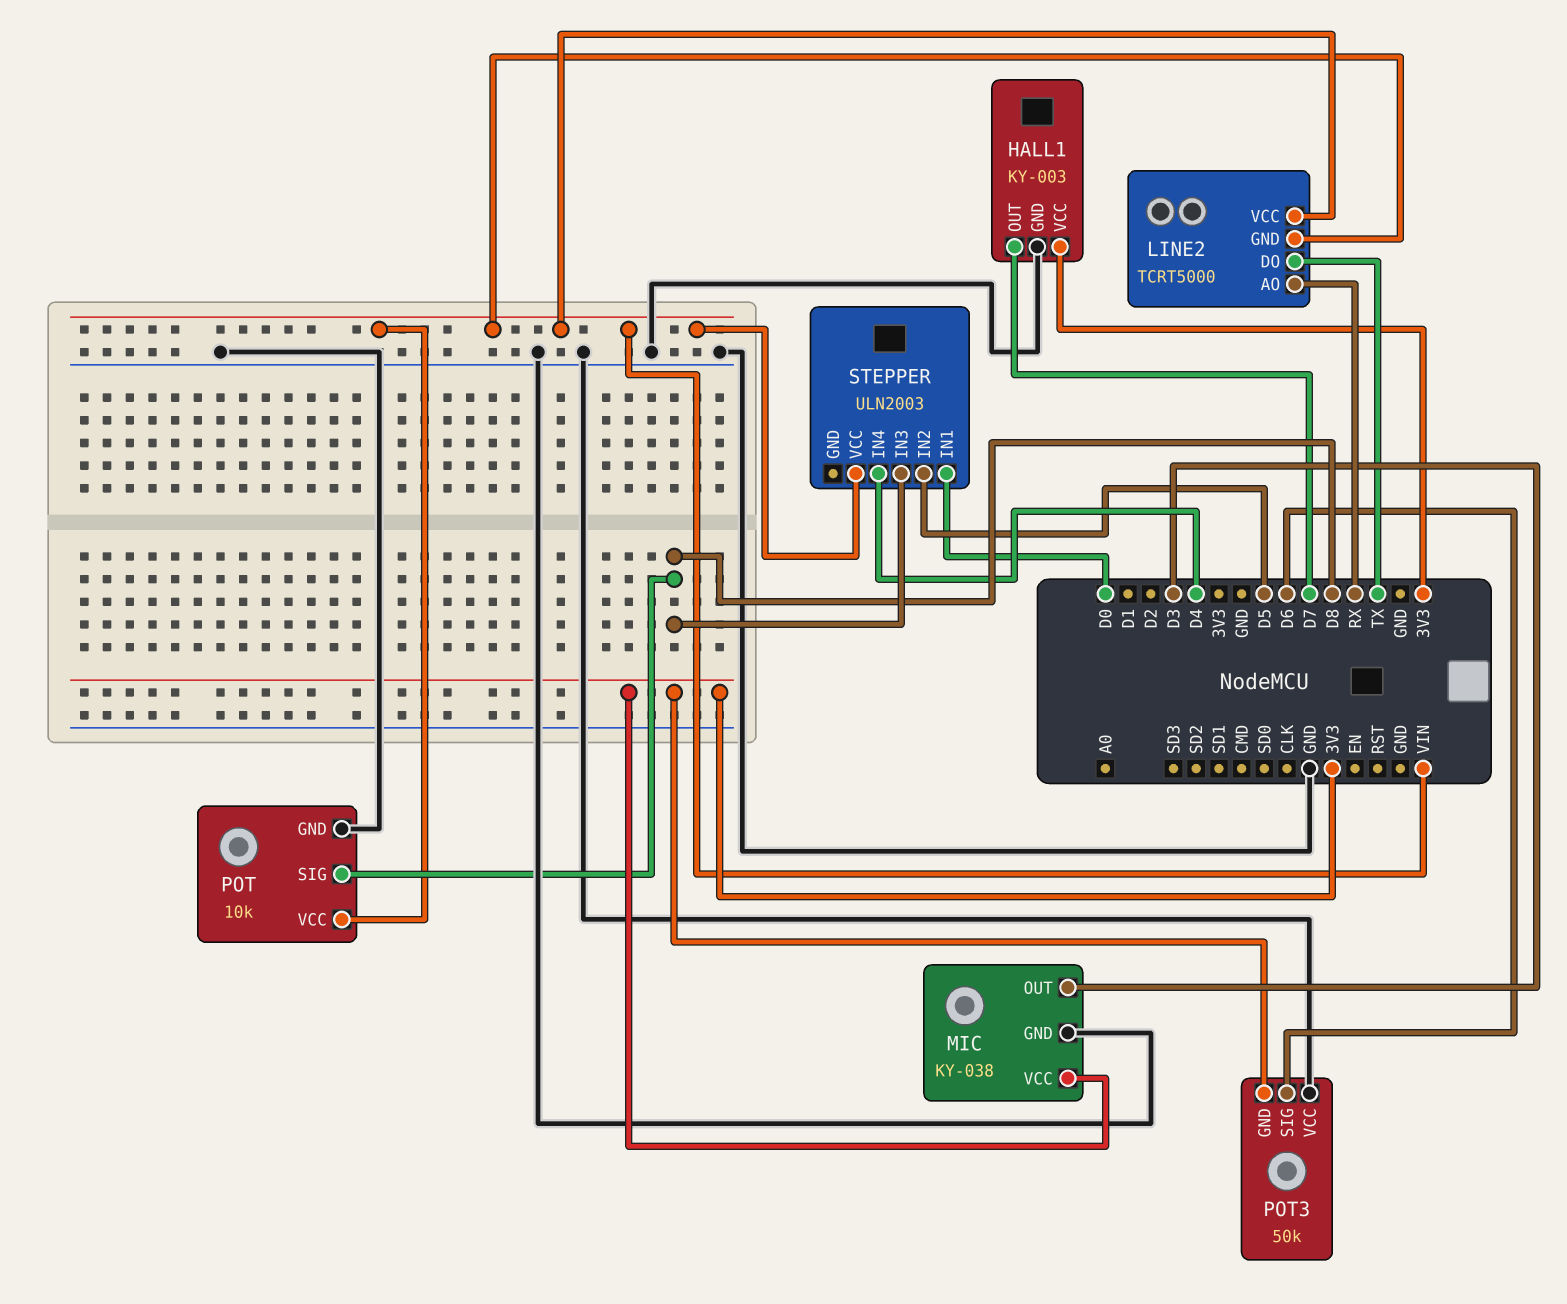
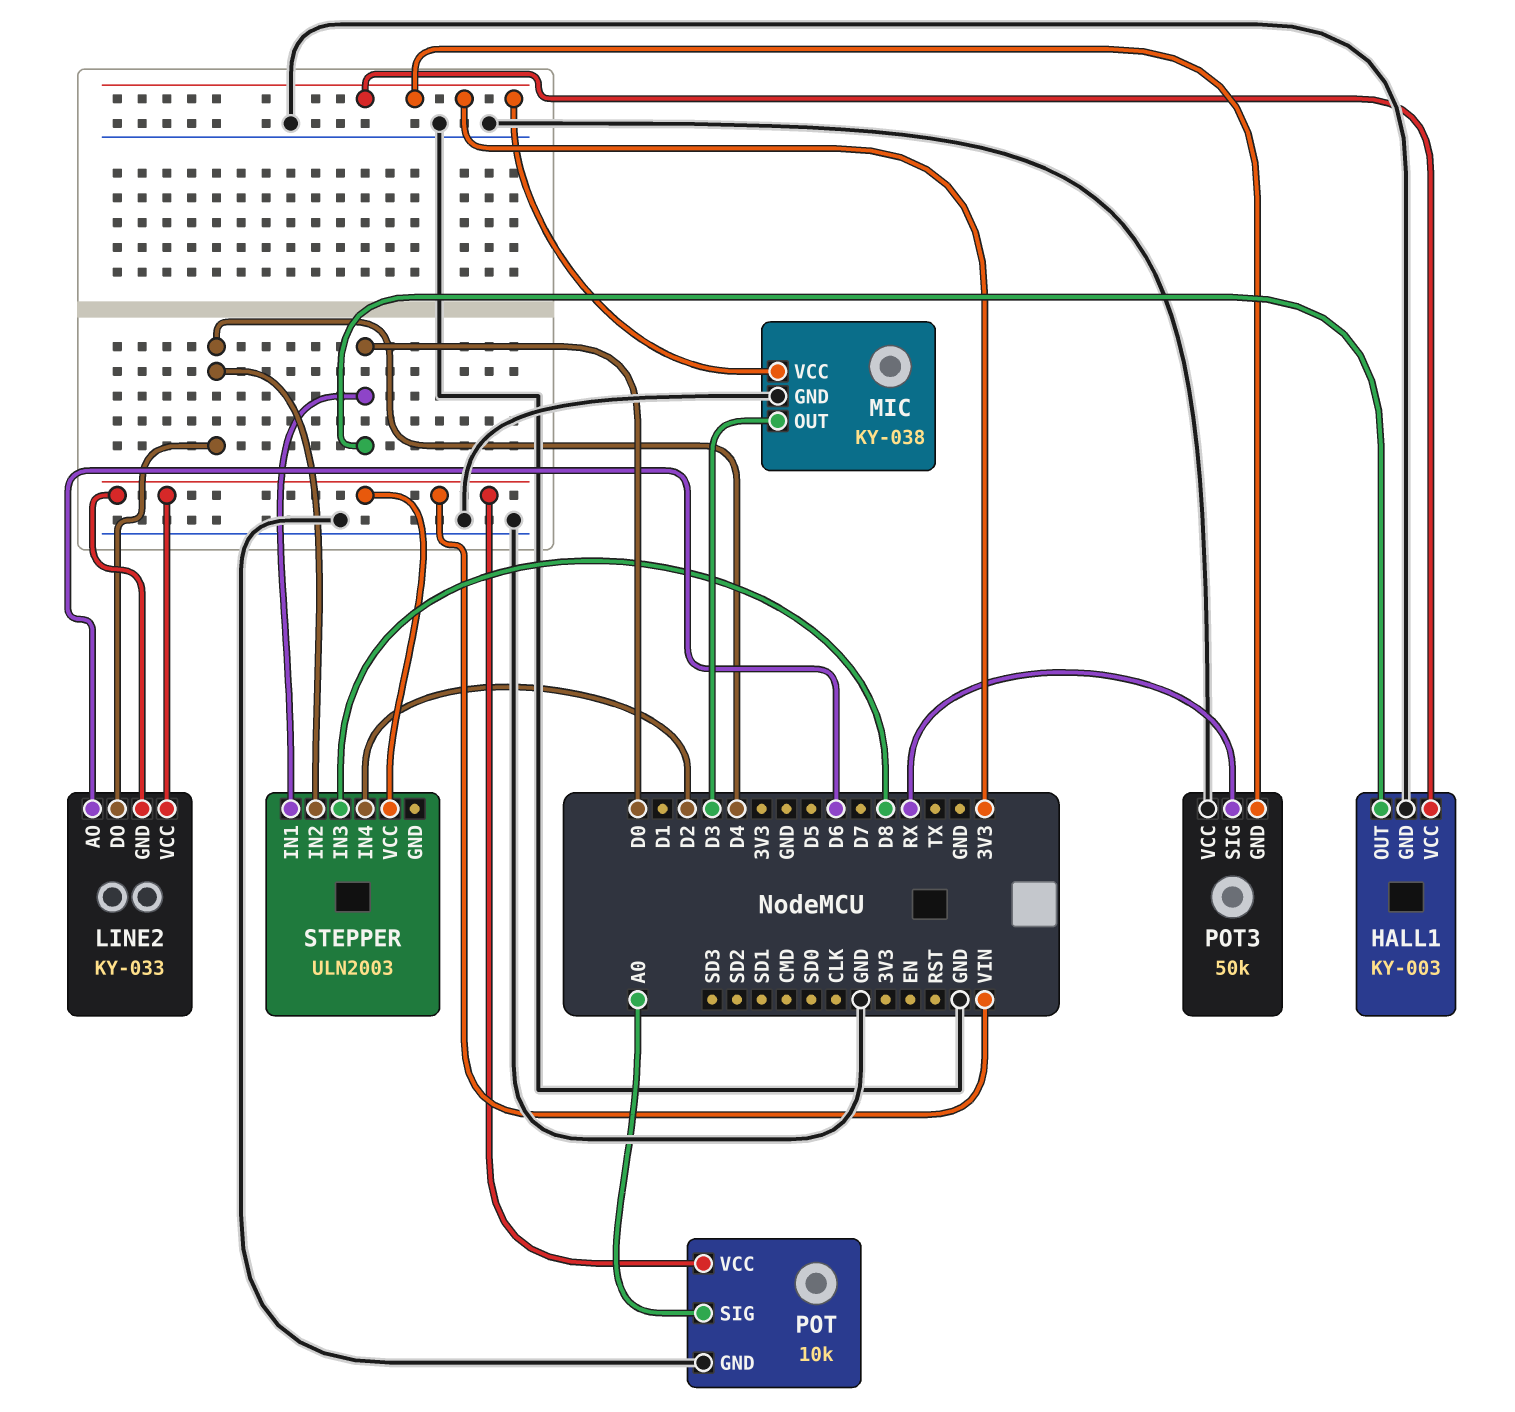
HALL1 pin OUT: D7 -> D0
LINE2: TCRT5000 -> KY-033
LINE2 pin AO: RX -> D6
LINE2 pin DO: TX -> D4
POT pin SIG: D8 -> A0
POT3 pin SIG: D6 -> RX
STEPPER pin IN2: D5 -> D4
STEPPER pin IN4: D4 -> D2

